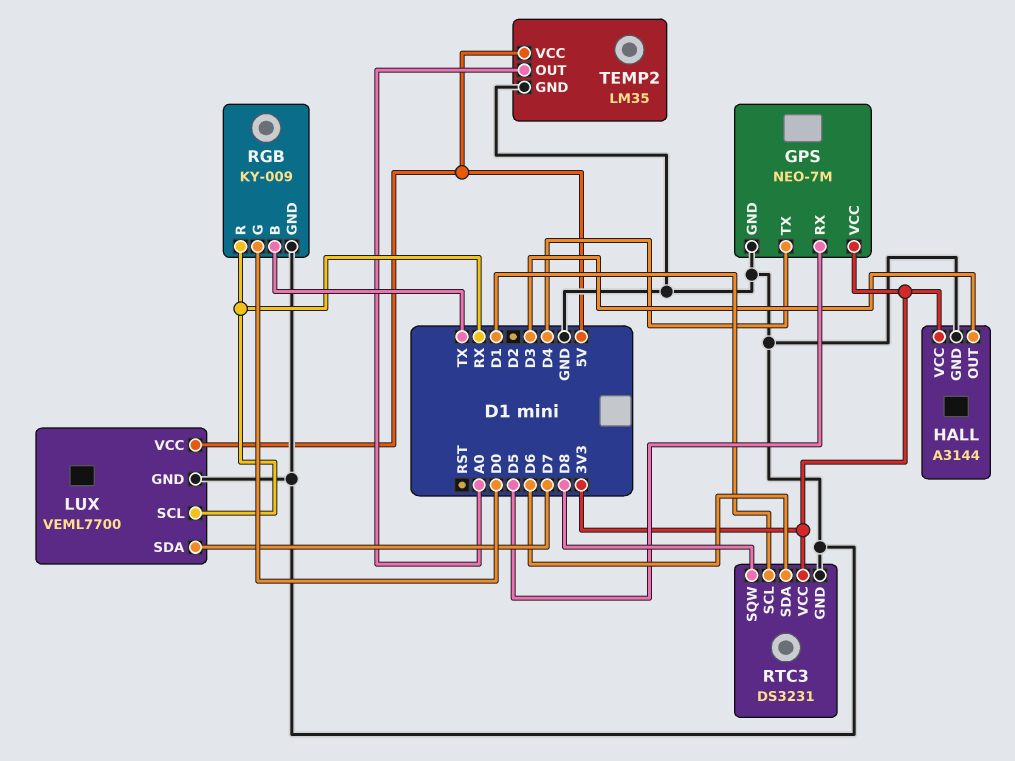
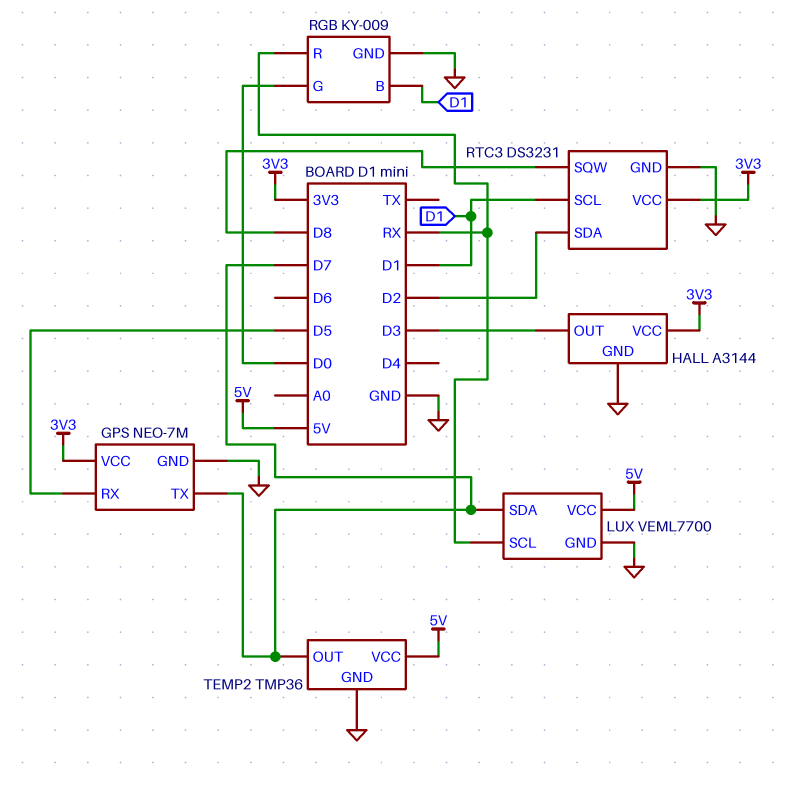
GPS pin TX: D4 -> D7
RGB pin B: TX -> D1
RTC3 pin SDA: D6 -> D2
TEMP2: LM35 -> TMP36
TEMP2 pin OUT: A0 -> D7

